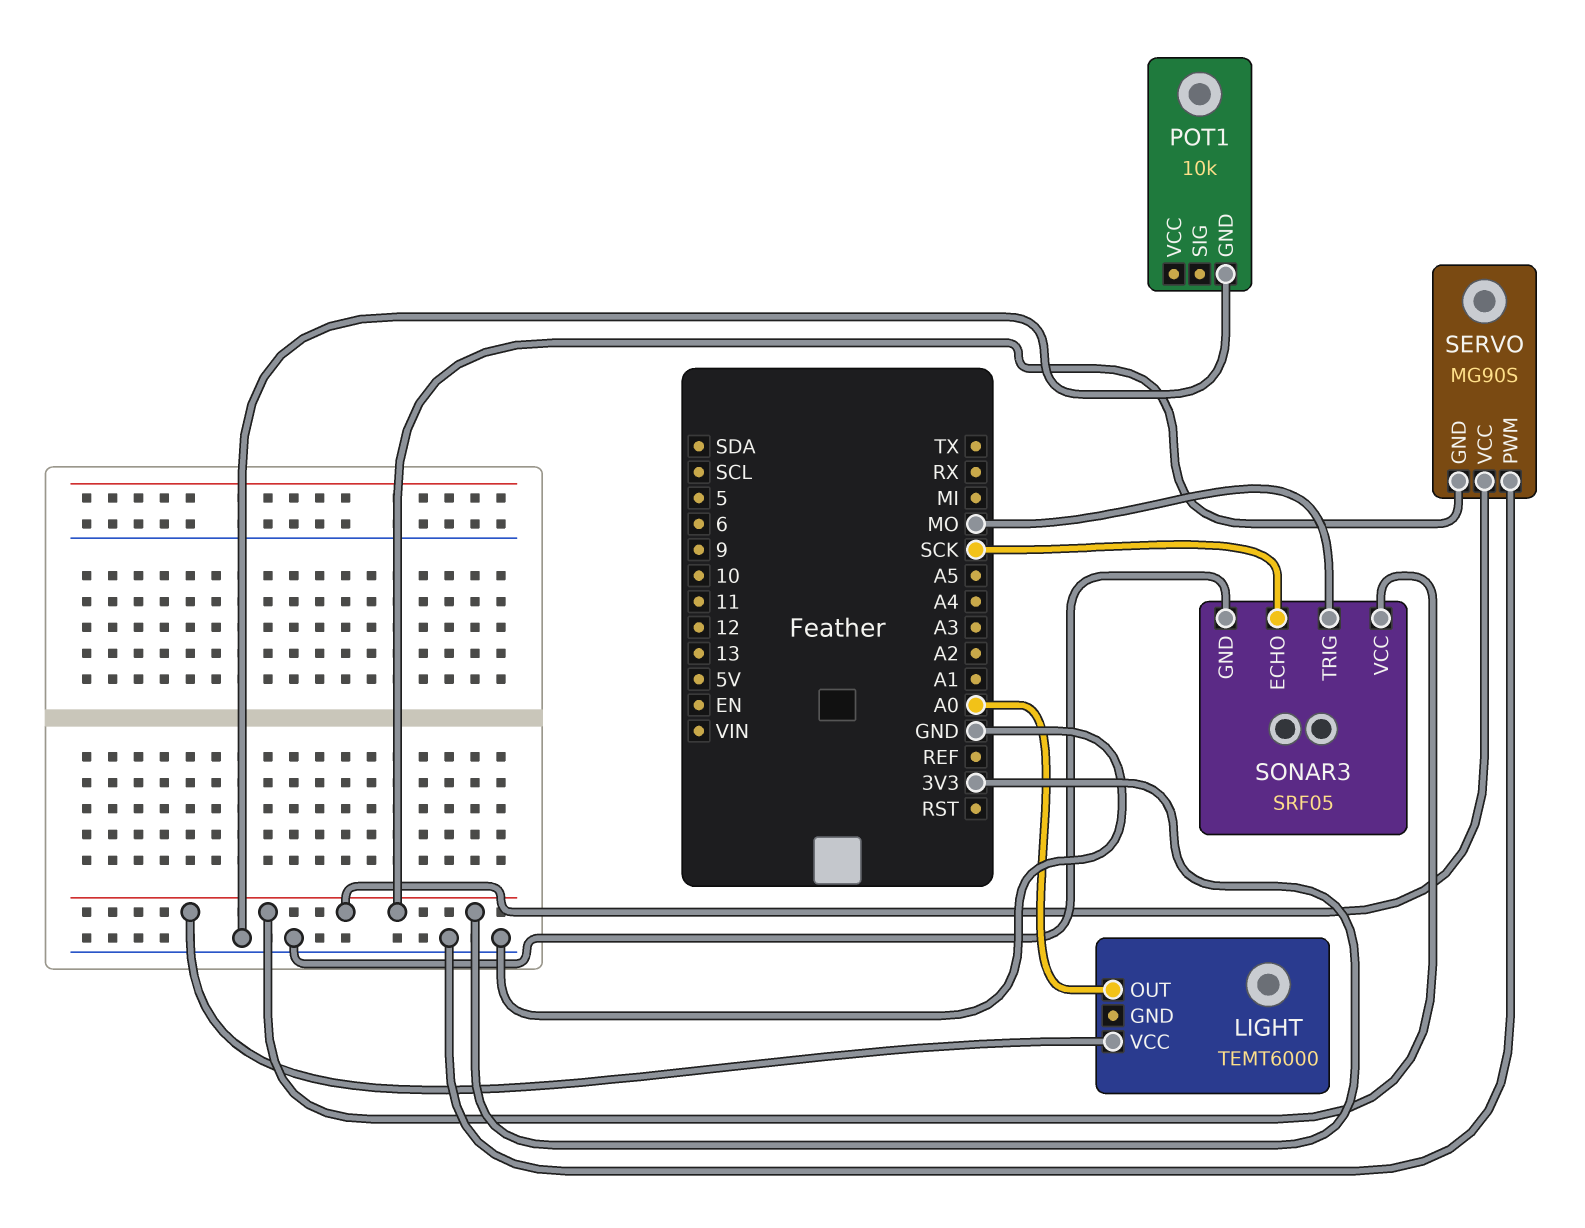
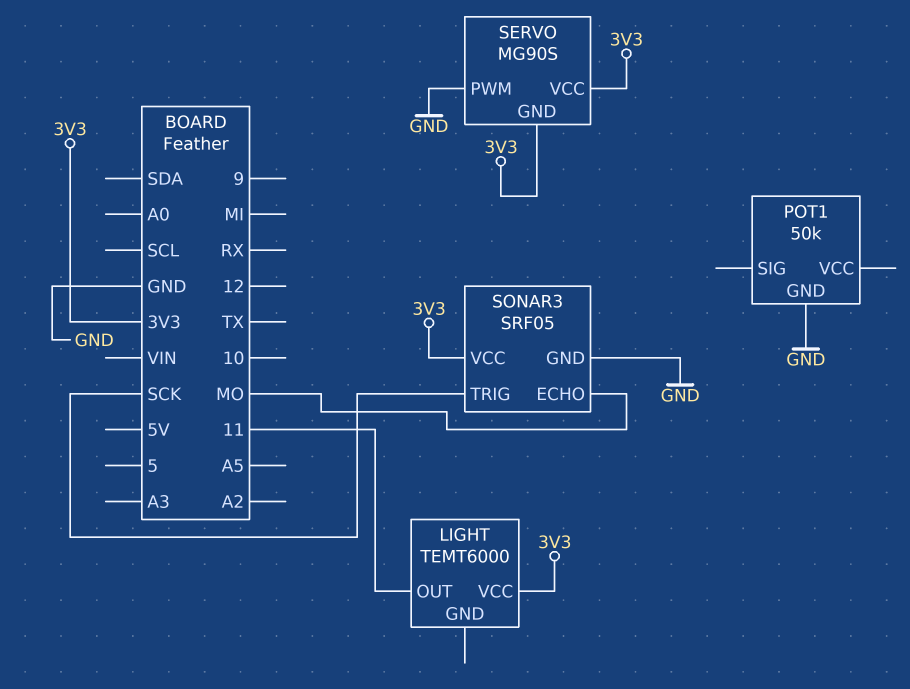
LIGHT pin OUT: A0 -> 11
POT1: 10k -> 50k
SONAR3 pin ECHO: SCK -> MO
SONAR3 pin TRIG: MO -> SCK

